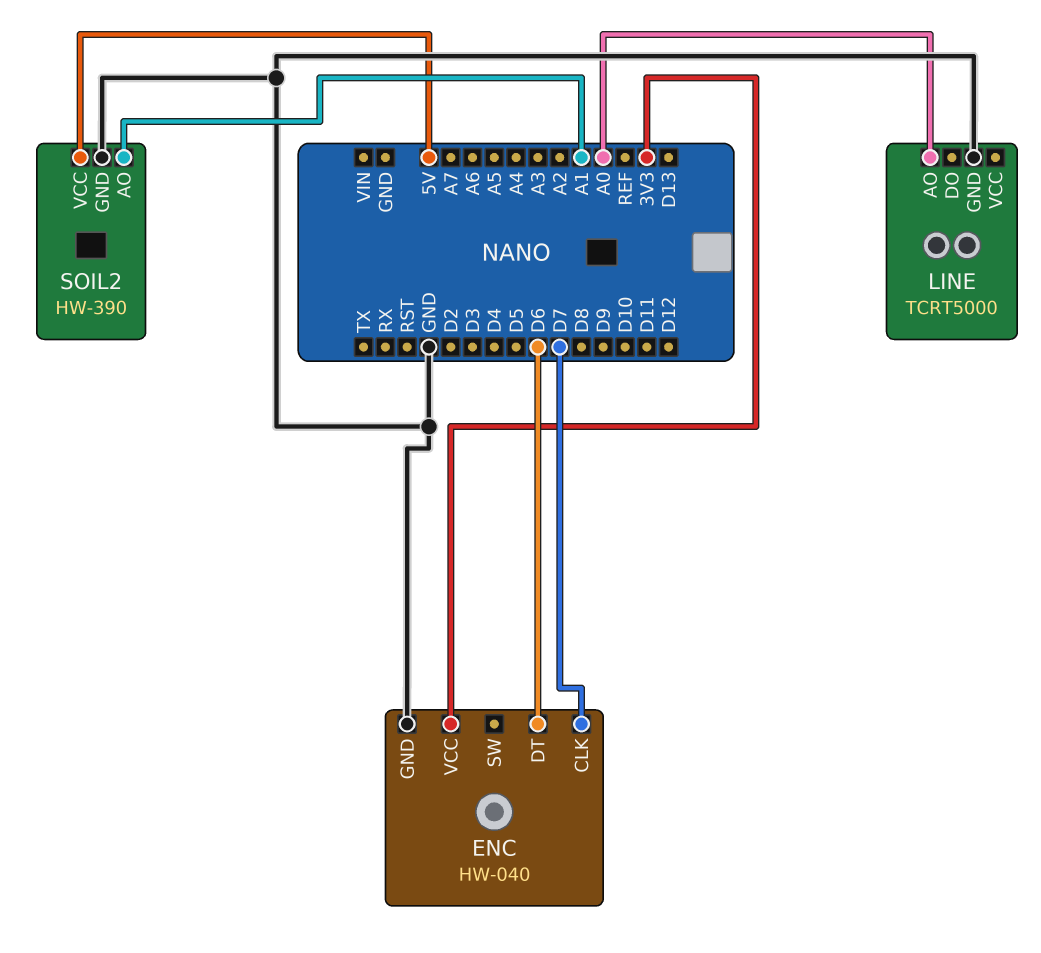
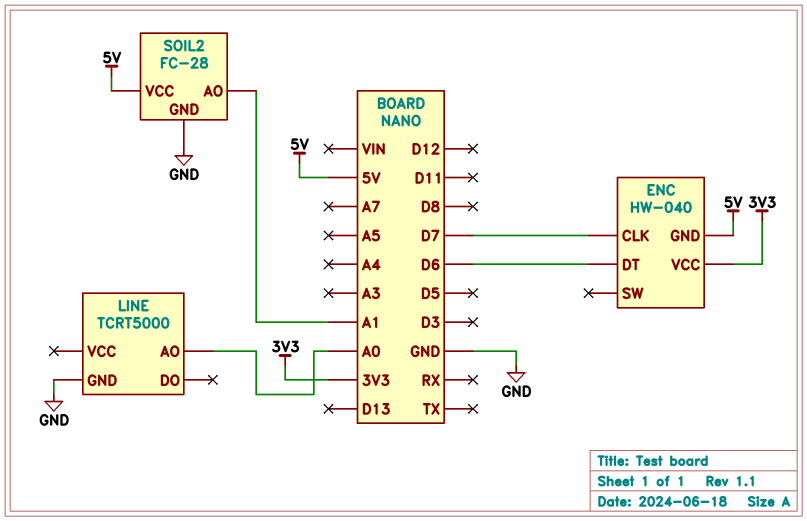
ENC pin GND: GND -> 5V
SOIL2: HW-390 -> FC-28

